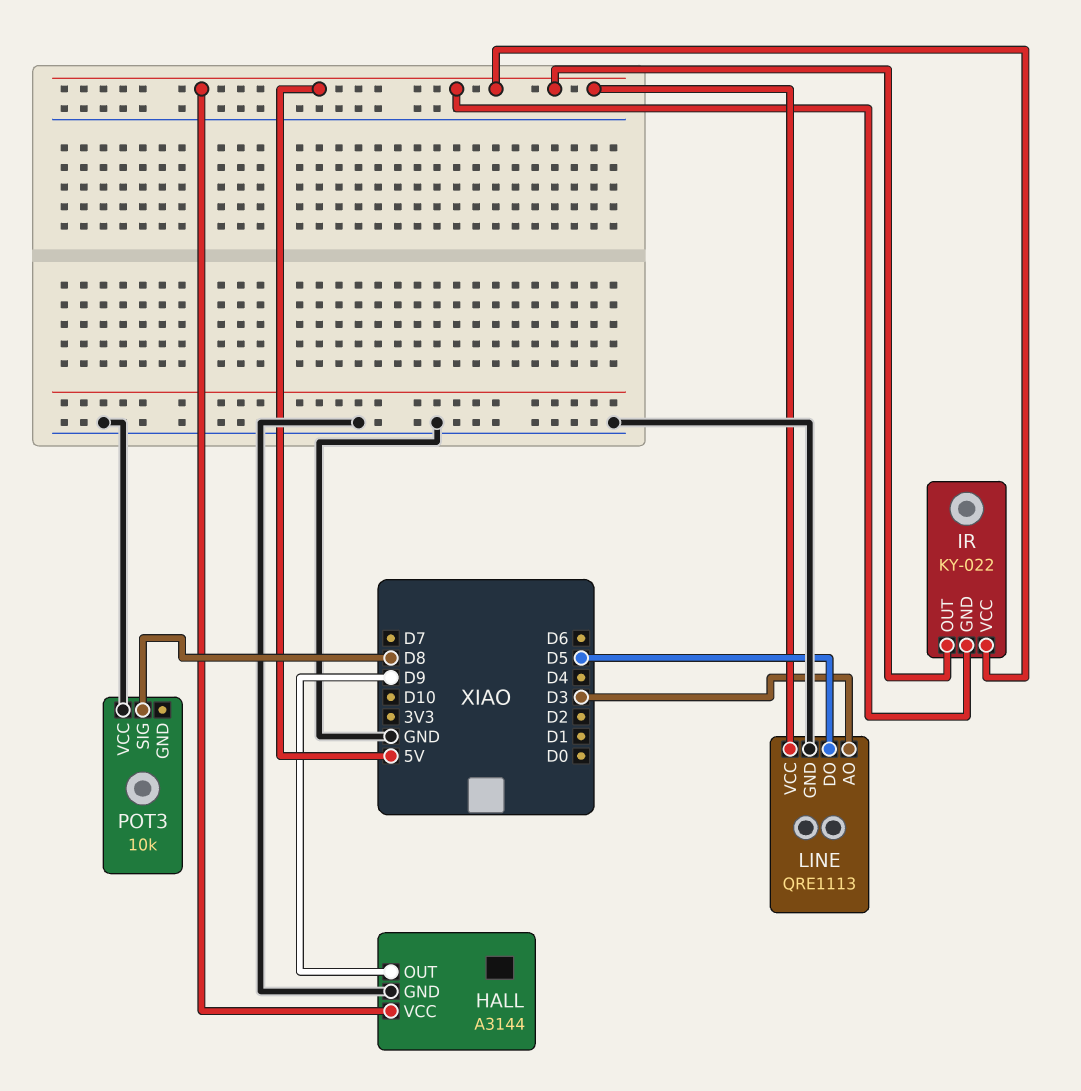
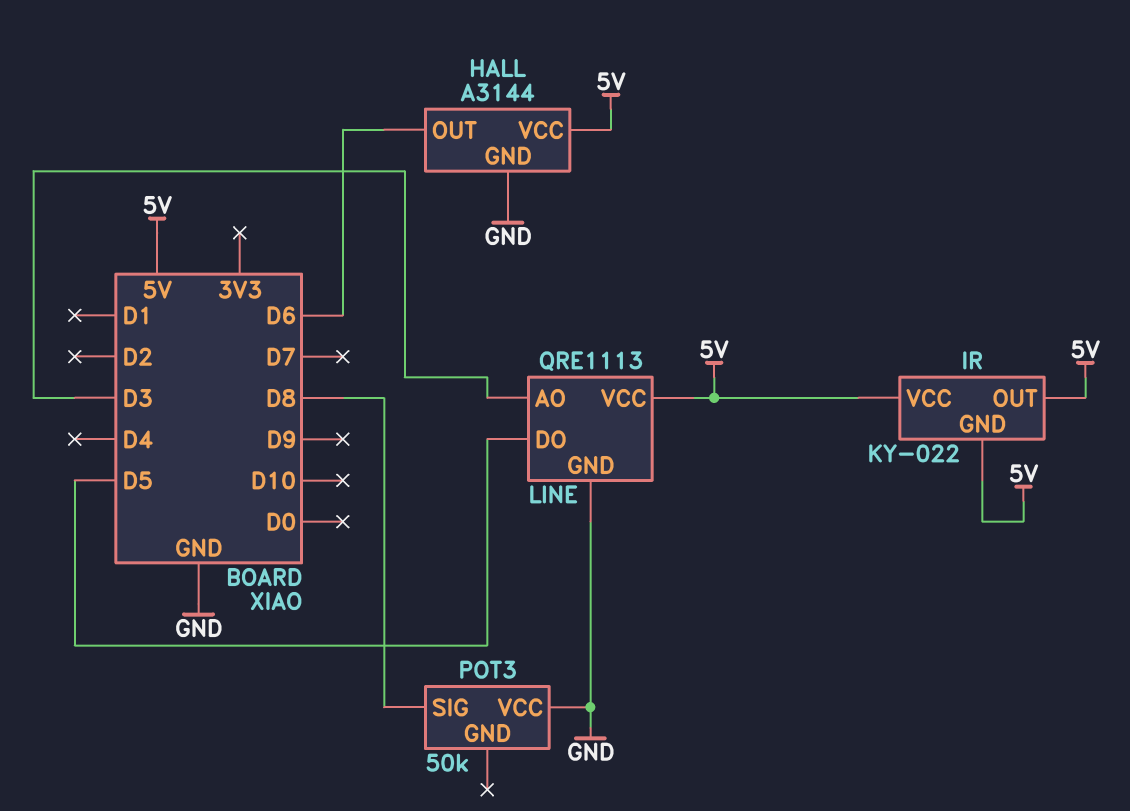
HALL pin OUT: D9 -> D6
POT3: 10k -> 50k

